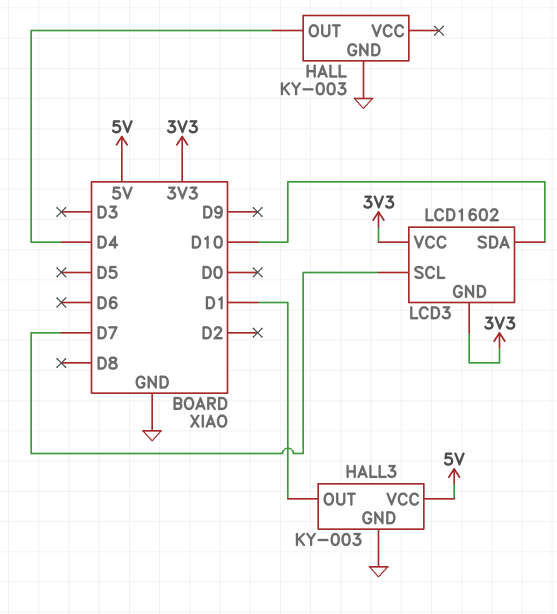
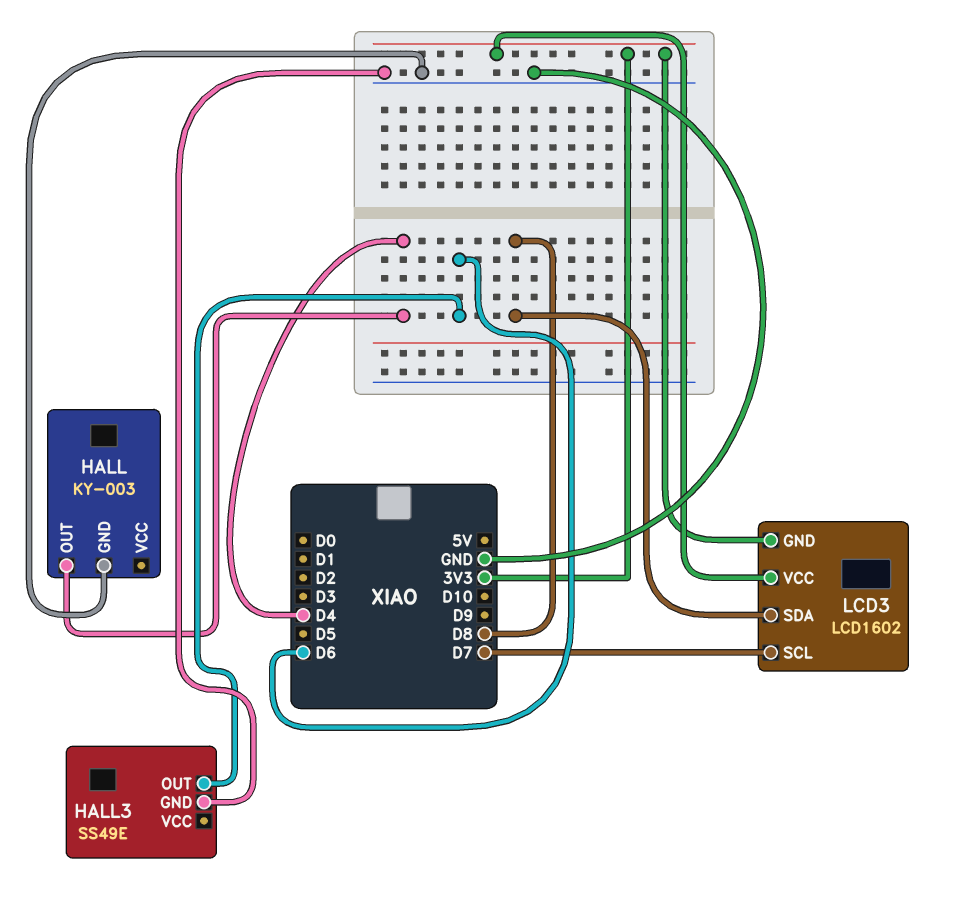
HALL3: KY-003 -> SS49E
HALL3 pin OUT: D1 -> D6
HALL3 pin VCC: 5V -> none
LCD3 pin SDA: D10 -> D8

